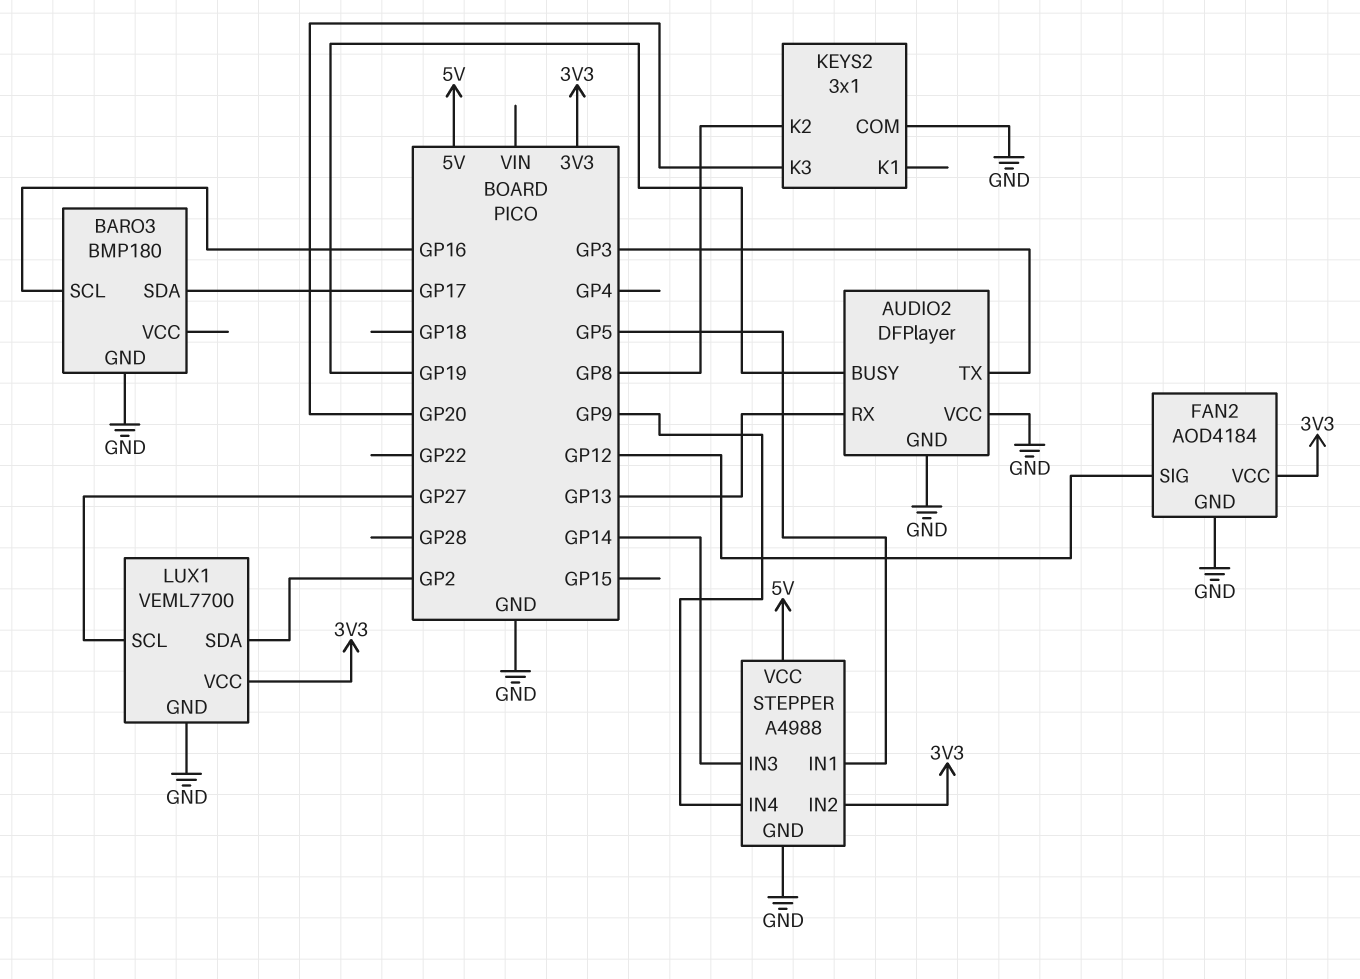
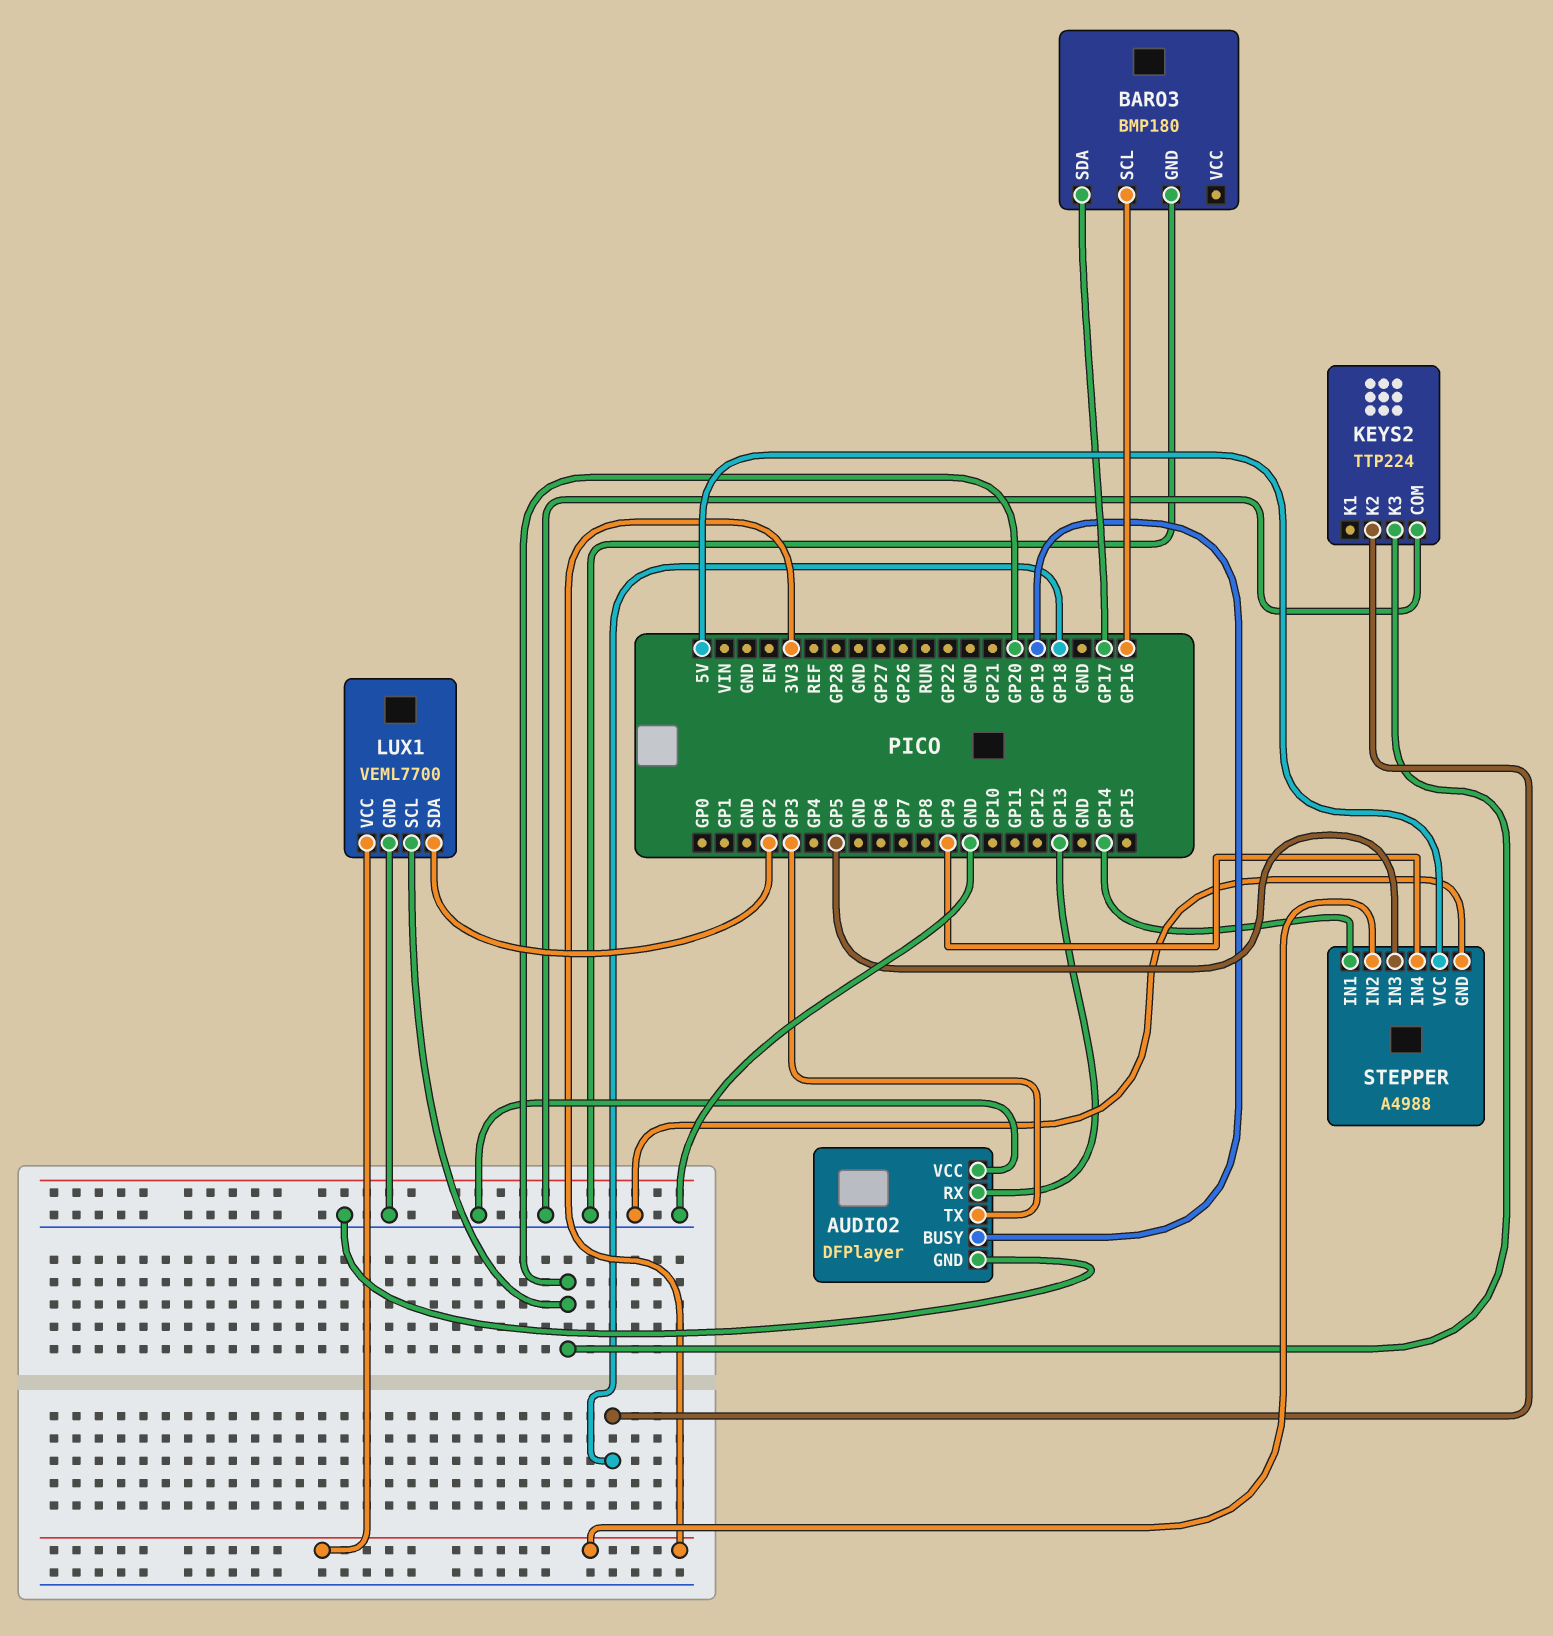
FAN2: AOD4184 -> none
FAN2 pin GND: GND -> none
FAN2 pin SIG: GP12 -> none
FAN2 pin VCC: 3V3 -> none
KEYS2: 3x1 -> TTP224
KEYS2 pin K2: GP8 -> GP18
LUX1 pin SCL: GP27 -> GP20
STEPPER pin IN1: GP5 -> GP14
STEPPER pin IN3: GP14 -> GP5

